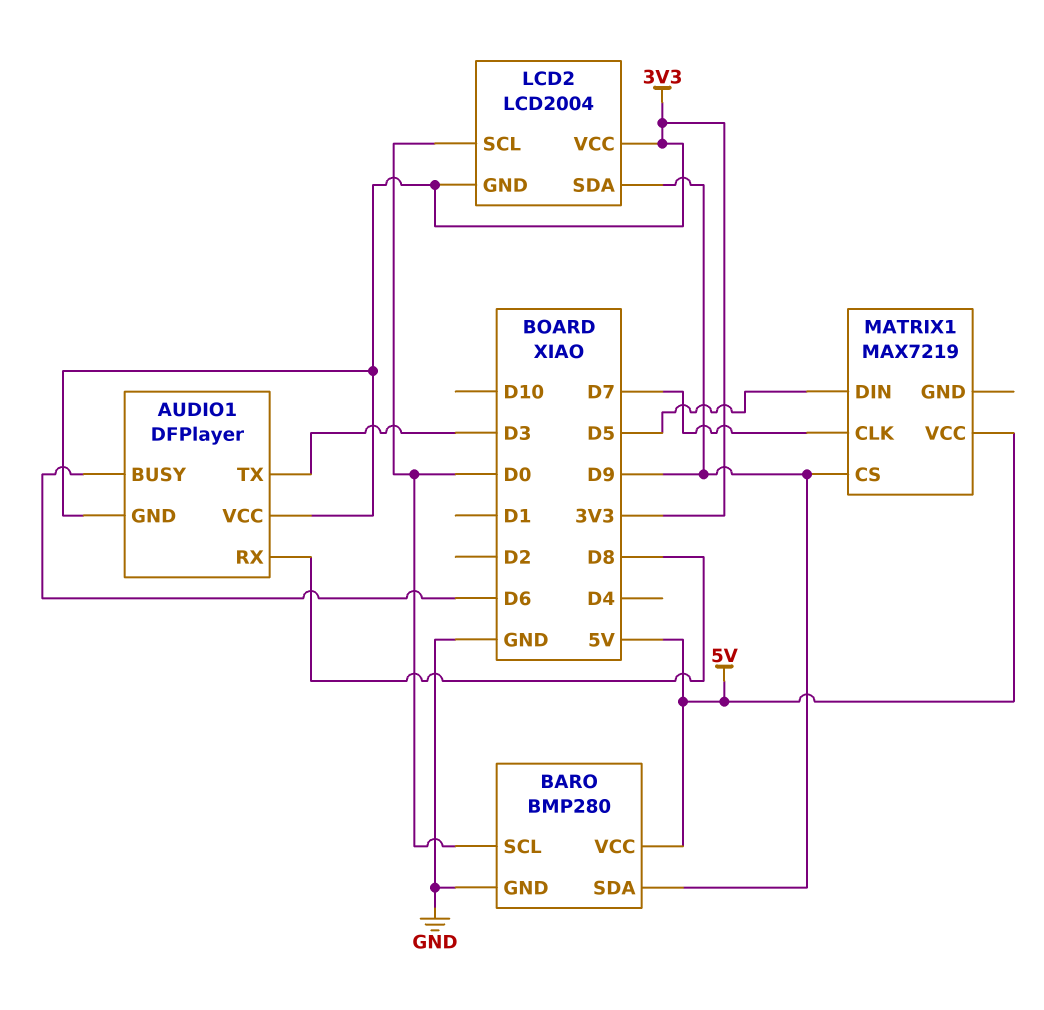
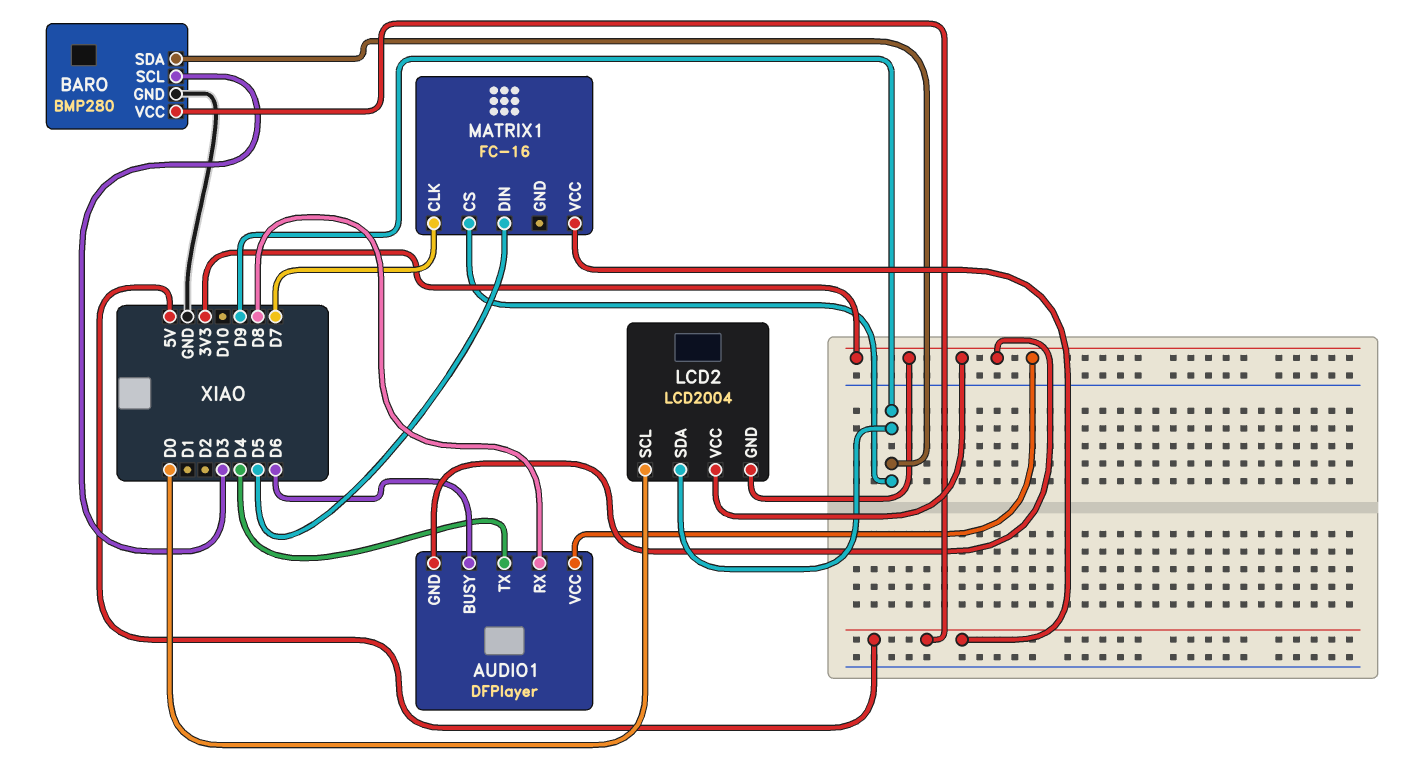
AUDIO1 pin TX: D3 -> D4
BARO pin SCL: D0 -> D3
MATRIX1: MAX7219 -> FC-16

